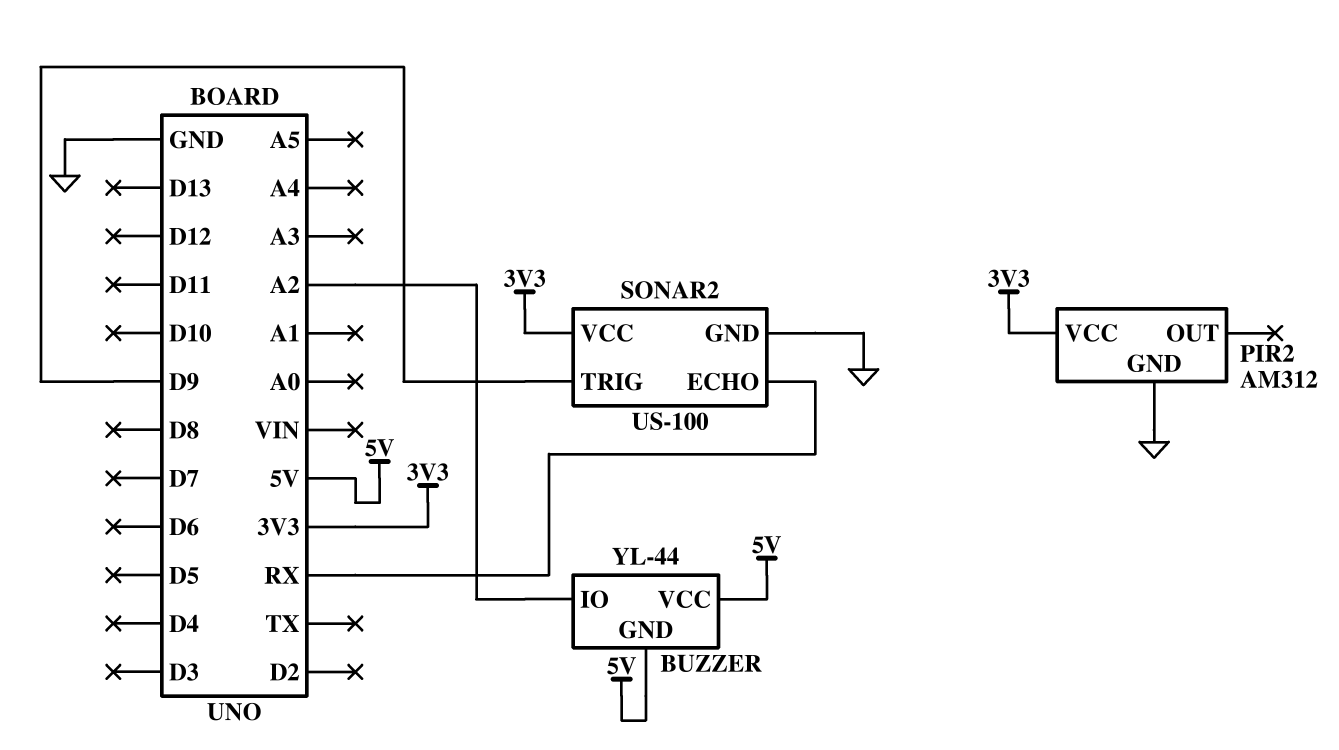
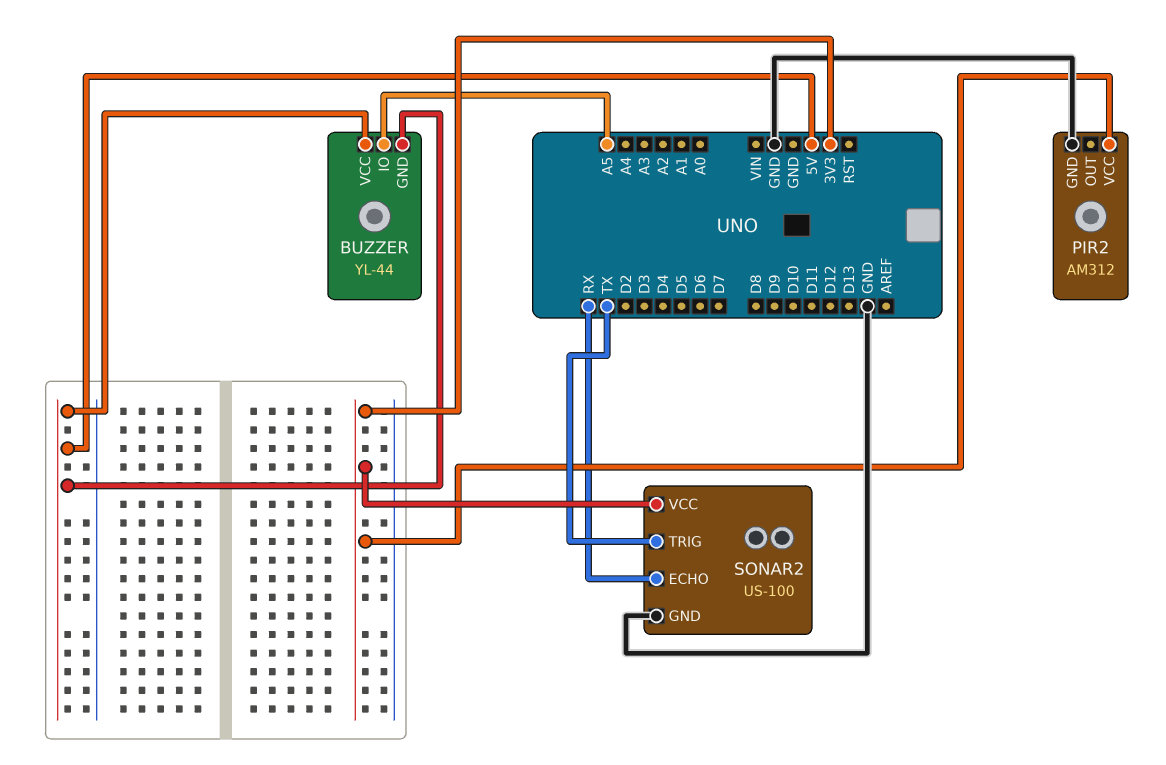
BUZZER pin IO: A2 -> A5
SONAR2 pin TRIG: D9 -> TX

